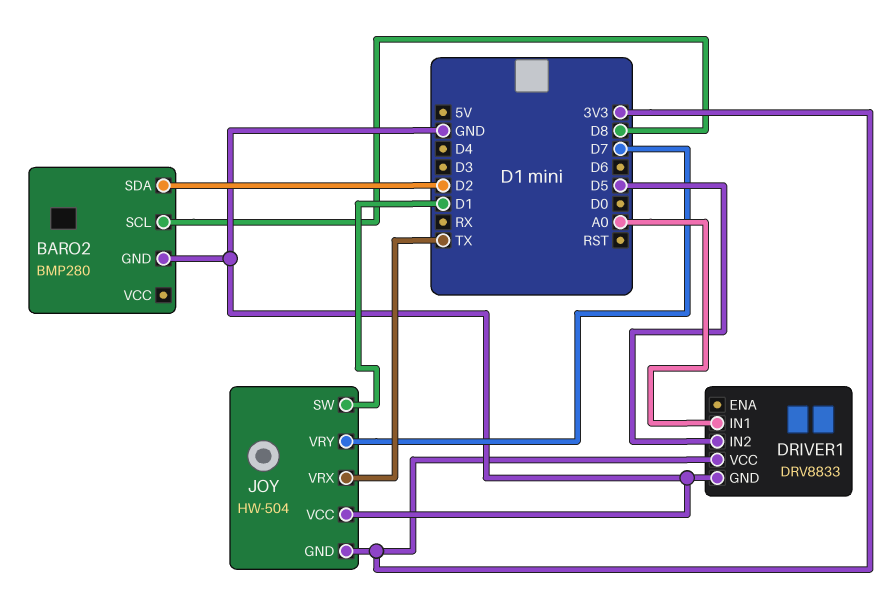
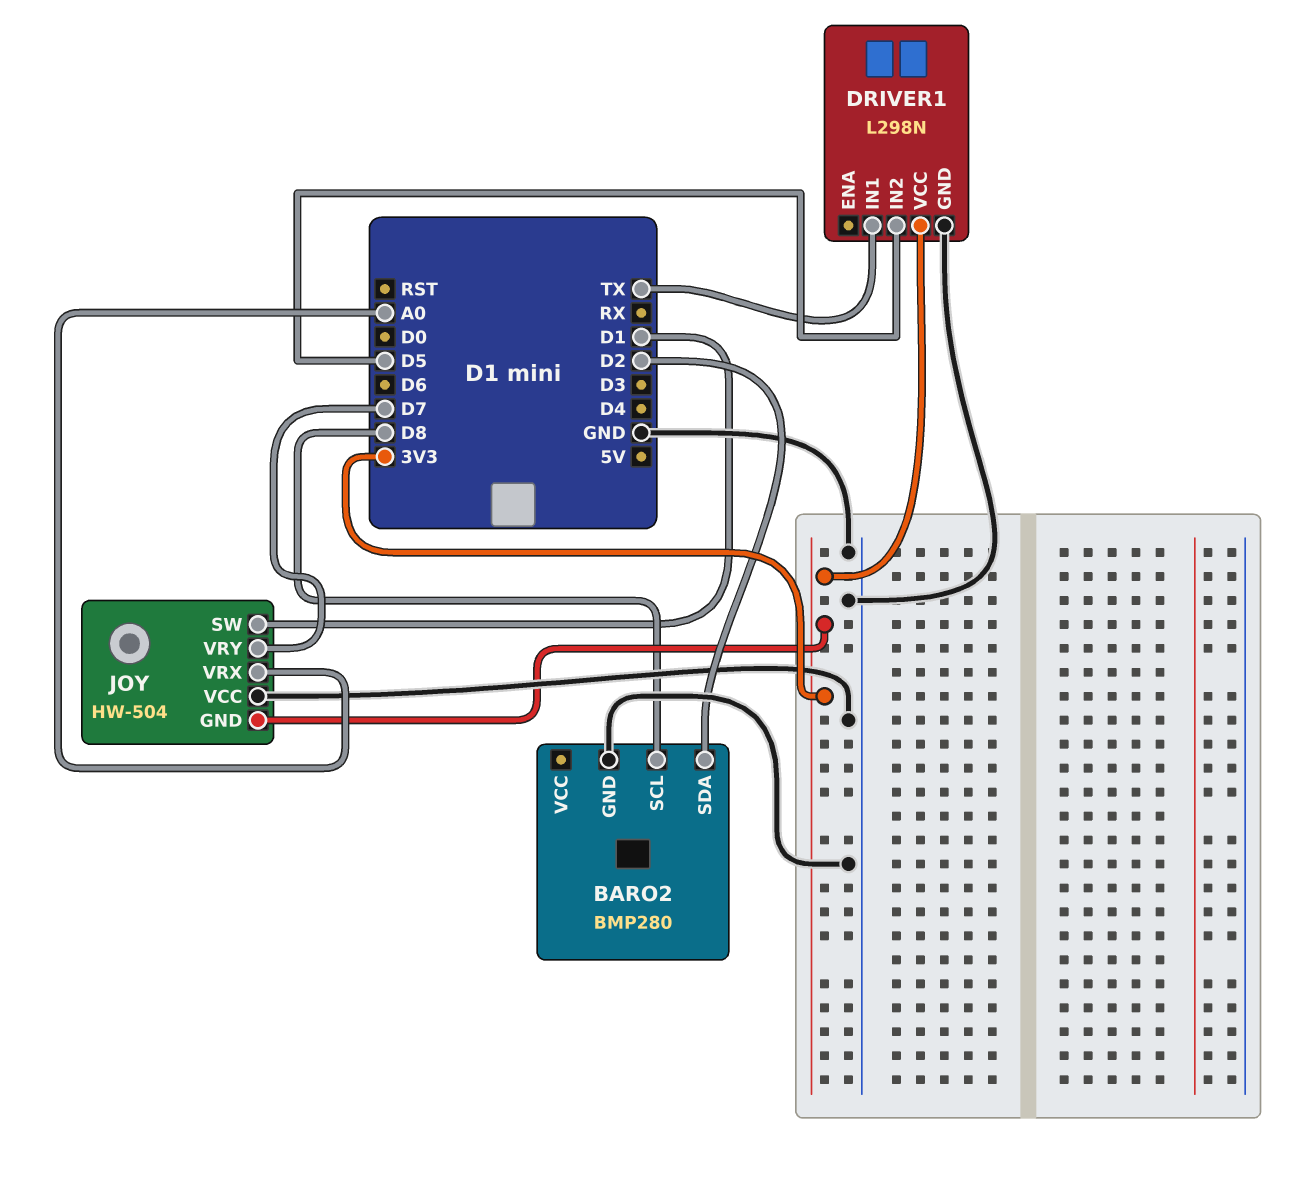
DRIVER1: DRV8833 -> L298N
DRIVER1 pin IN1: A0 -> TX
JOY pin VRX: TX -> A0

